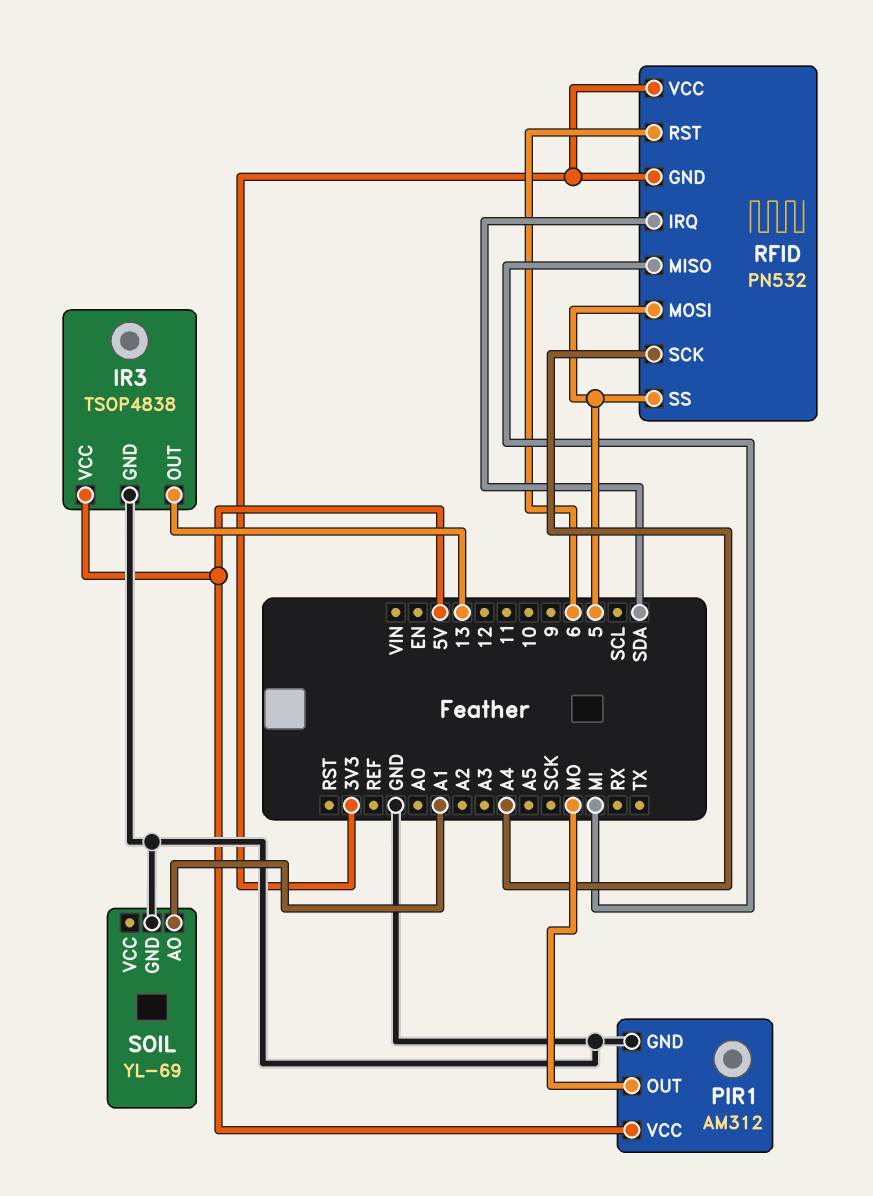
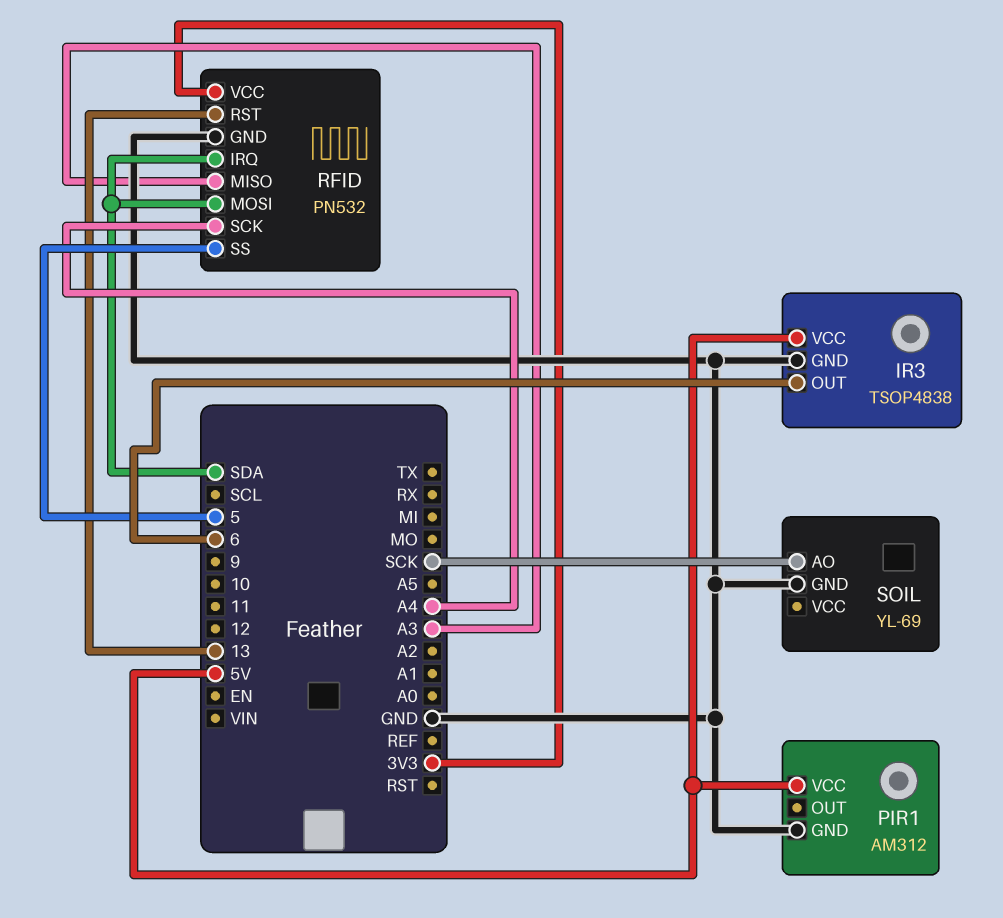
IR3 pin OUT: 13 -> 6
PIR1 pin OUT: MO -> none
RFID pin GND: 3V3 -> GND
RFID pin MISO: MI -> A3
RFID pin MOSI: 5 -> SDA
RFID pin RST: 6 -> 13
SOIL pin AO: A1 -> SCK

